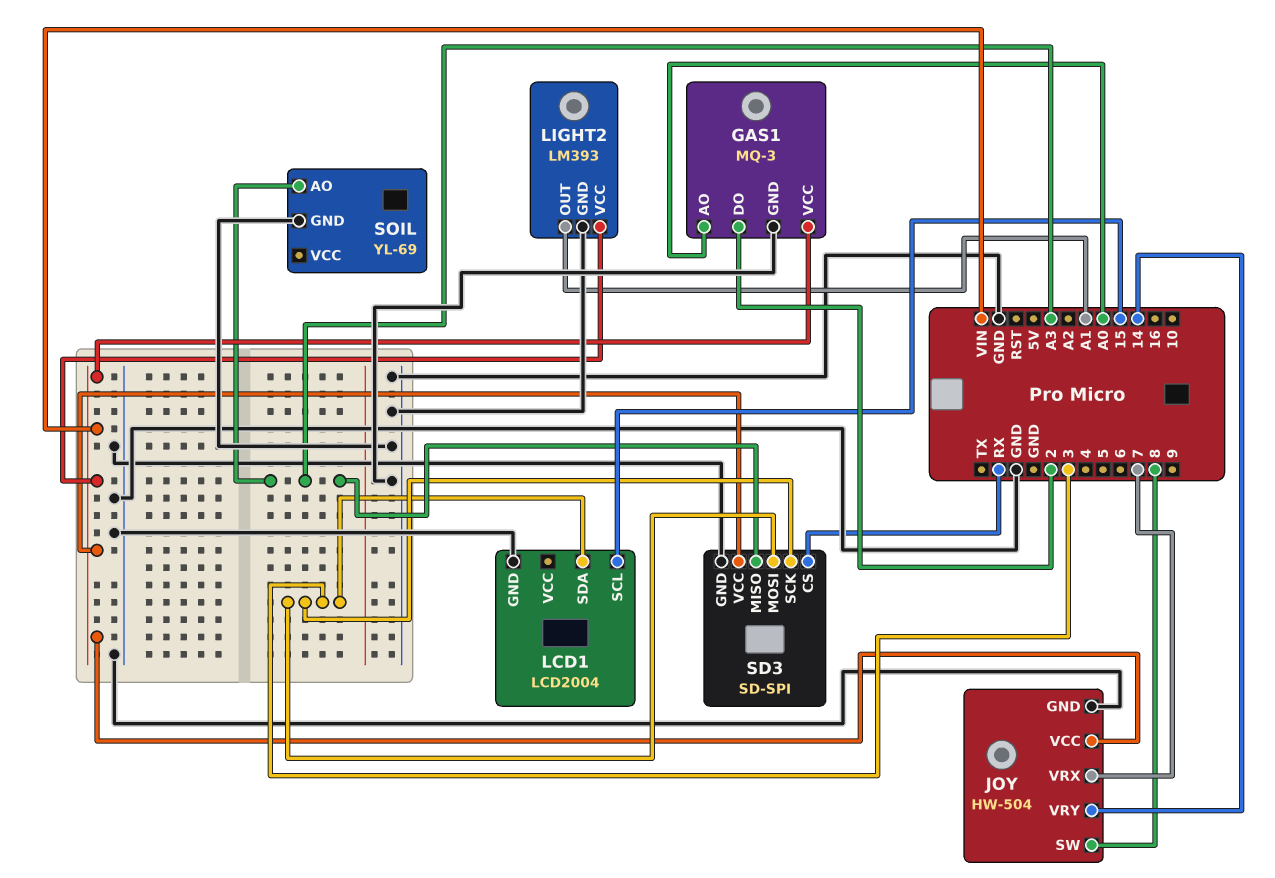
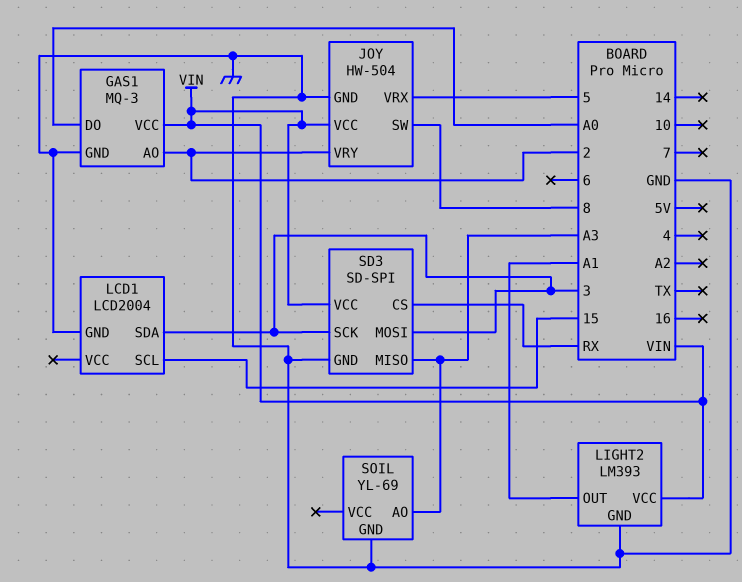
GAS1 pin AO: A0 -> 2
GAS1 pin DO: 2 -> A0
JOY pin VRX: 7 -> 5
JOY pin VRY: 14 -> 2

